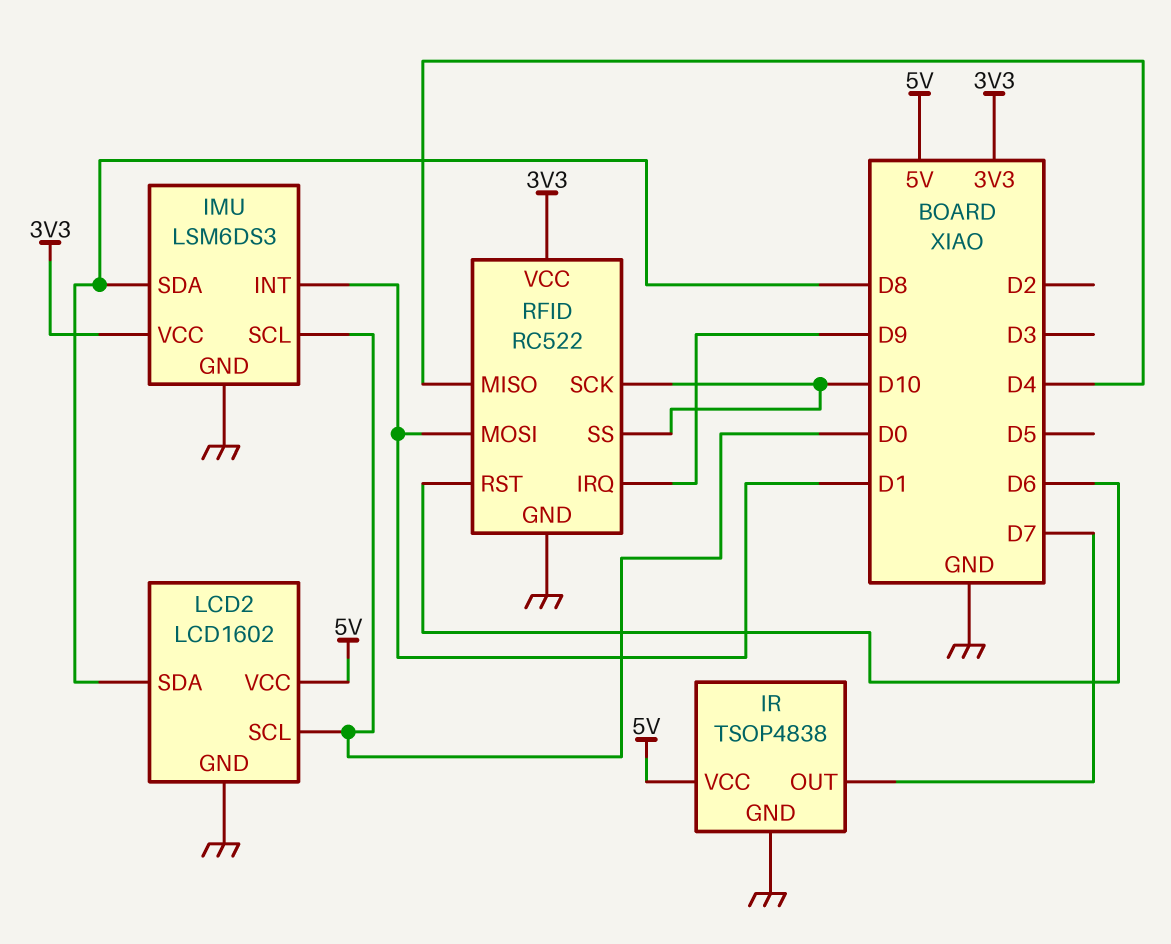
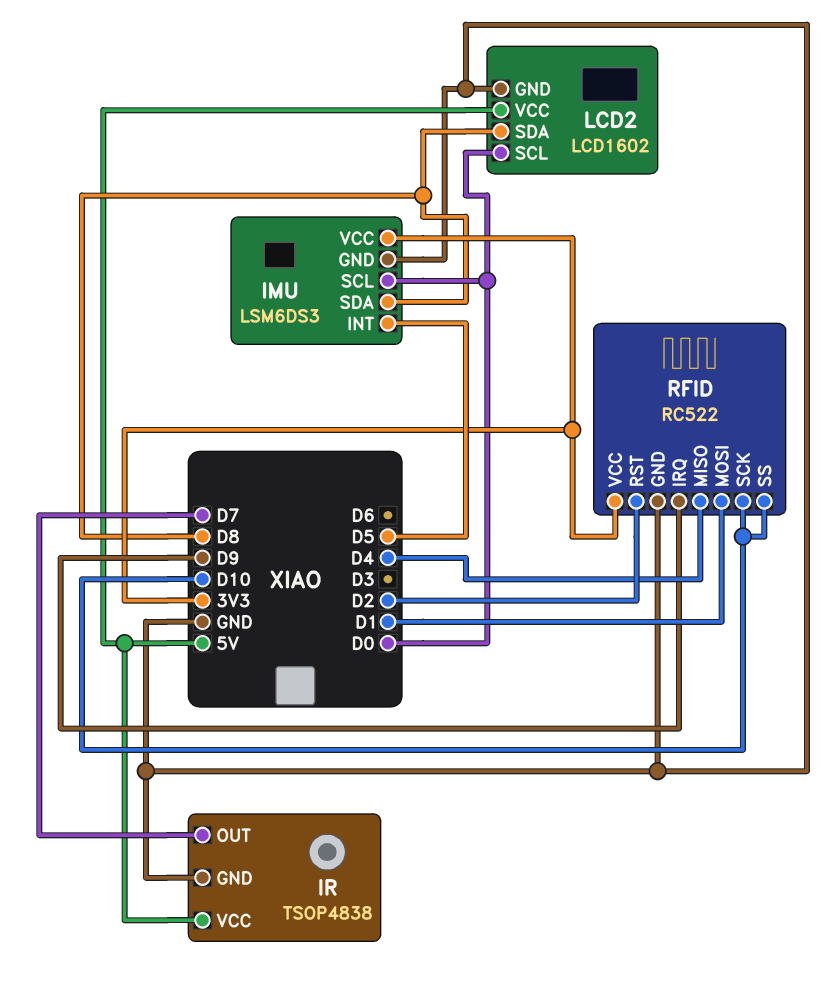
IMU pin INT: D1 -> D5
RFID pin RST: D6 -> D2

